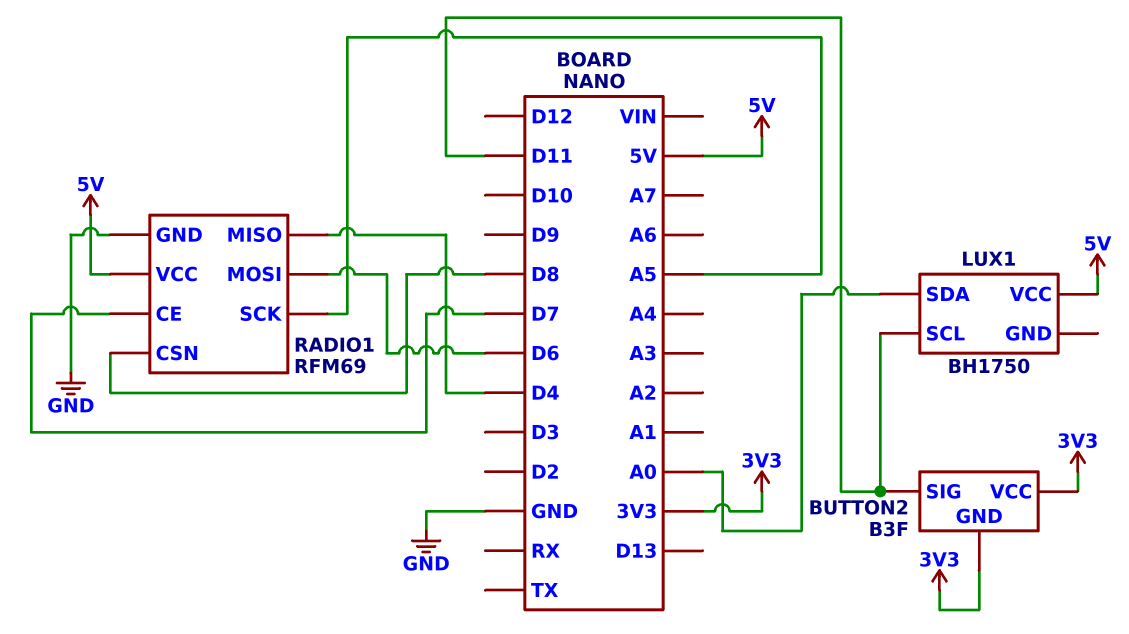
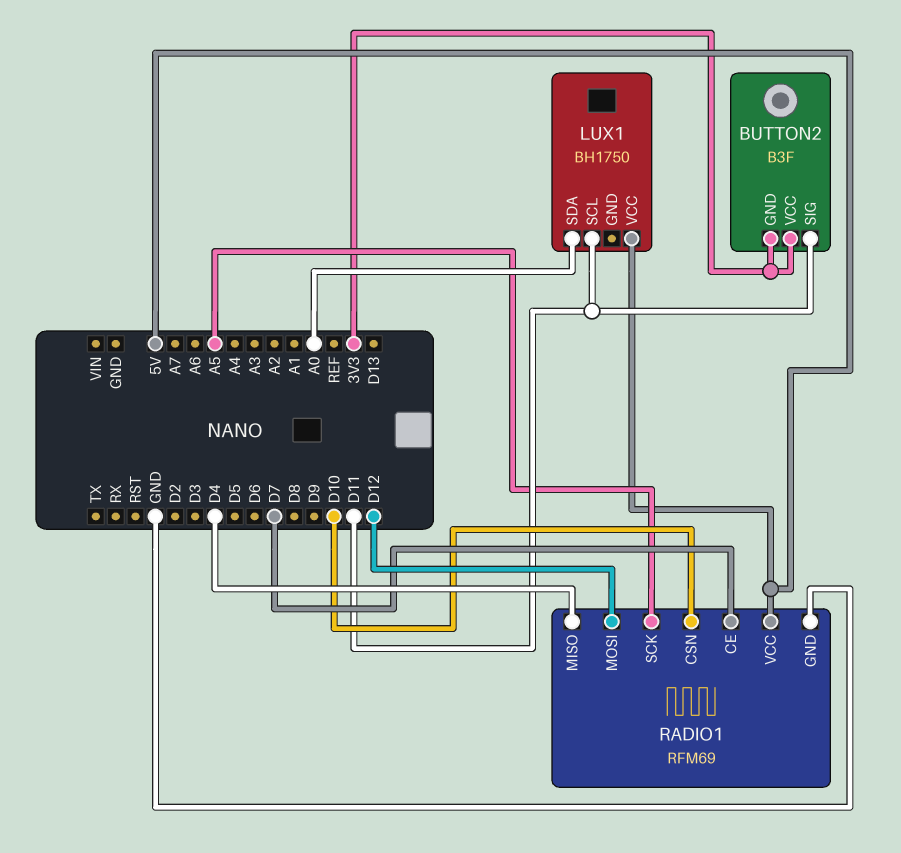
RADIO1 pin CSN: D8 -> D10
RADIO1 pin MOSI: D6 -> D12

